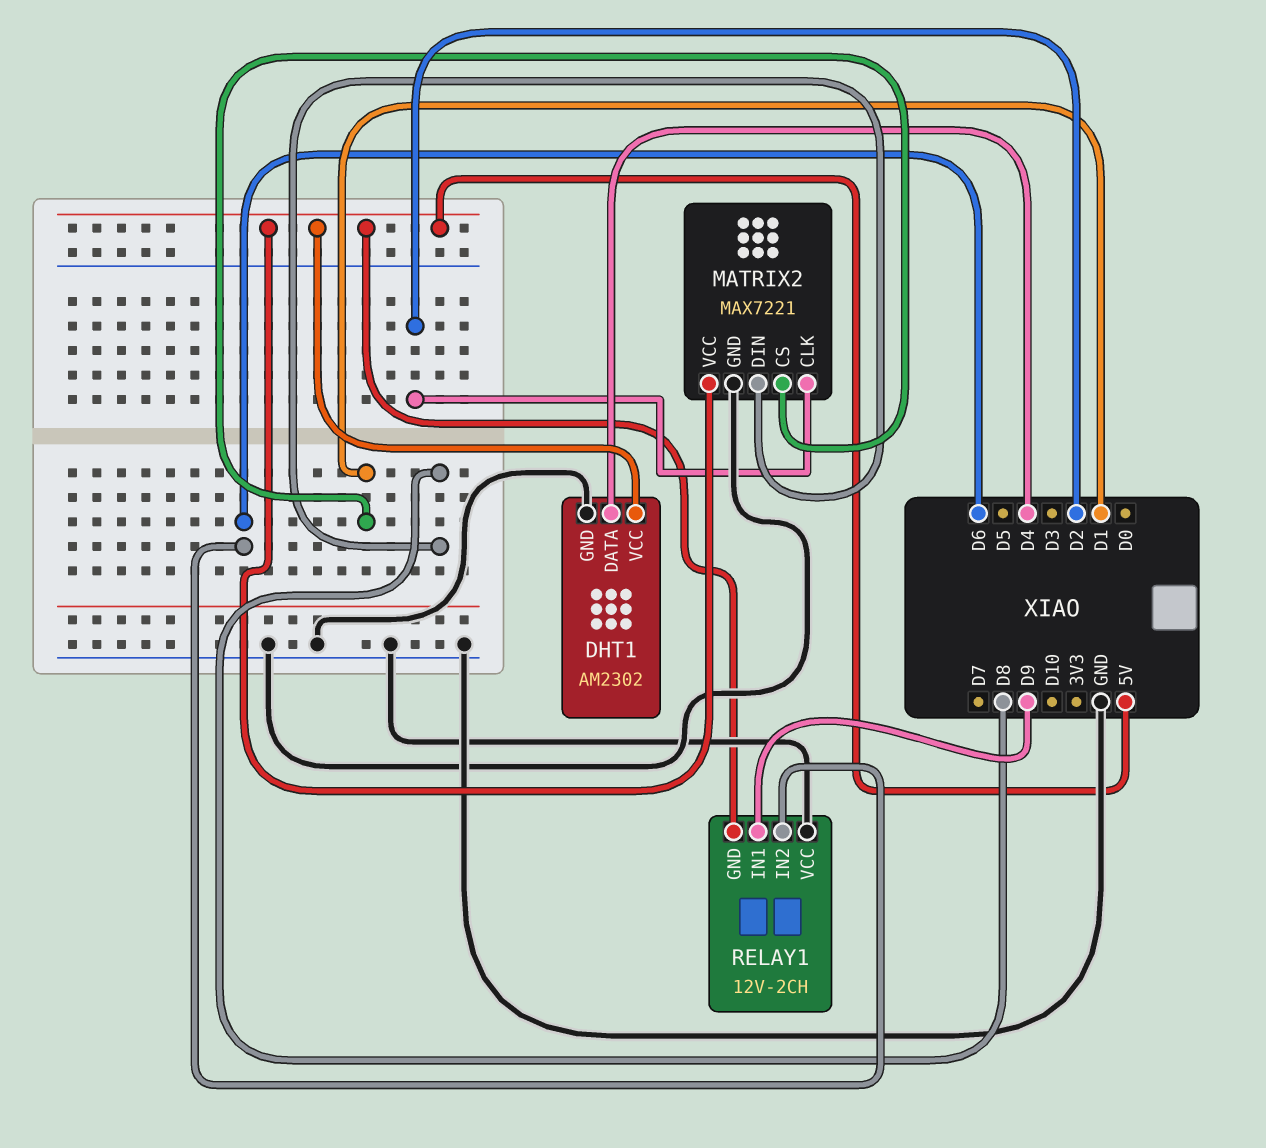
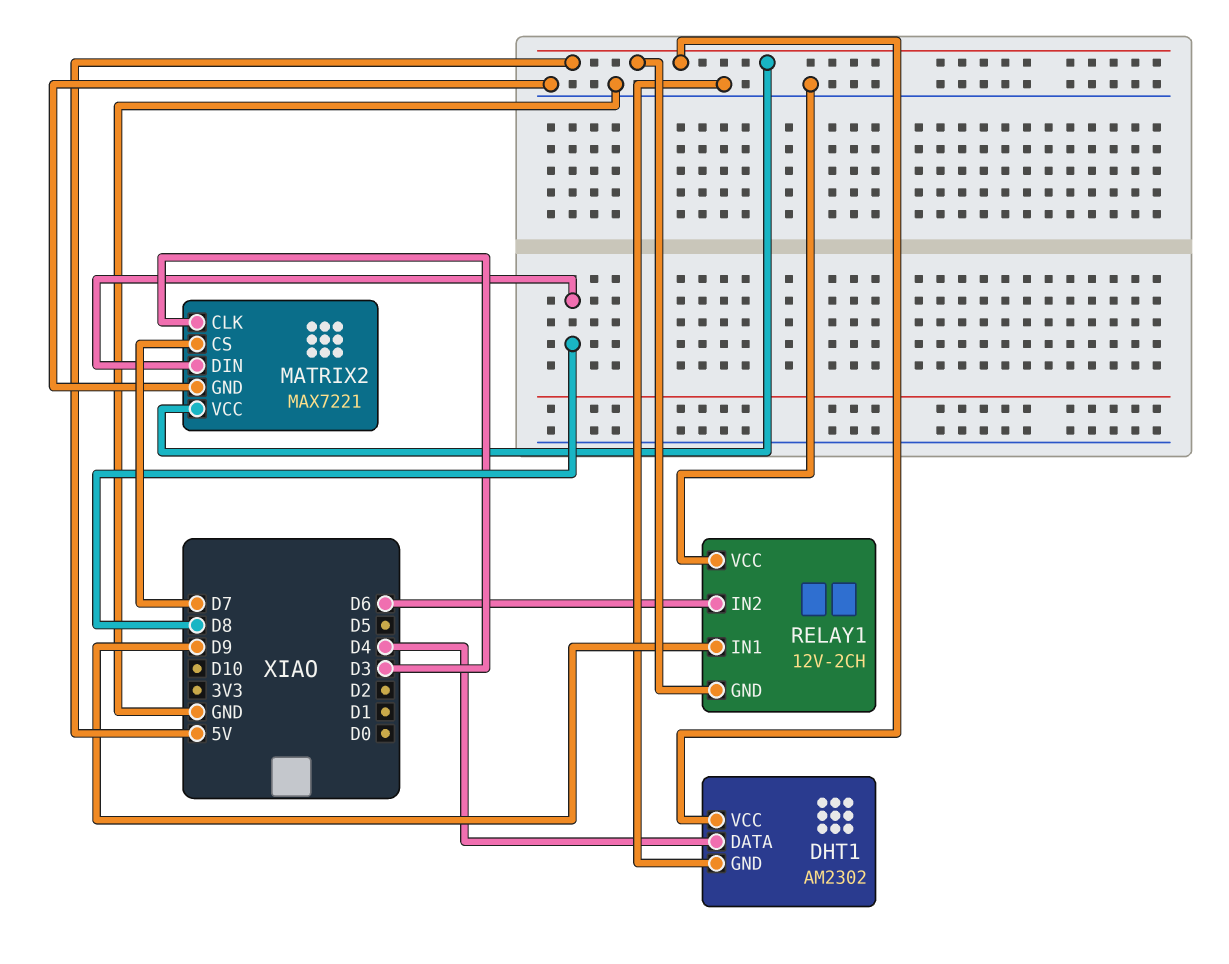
MATRIX2 pin CLK: D2 -> D3
MATRIX2 pin CS: D1 -> D7

